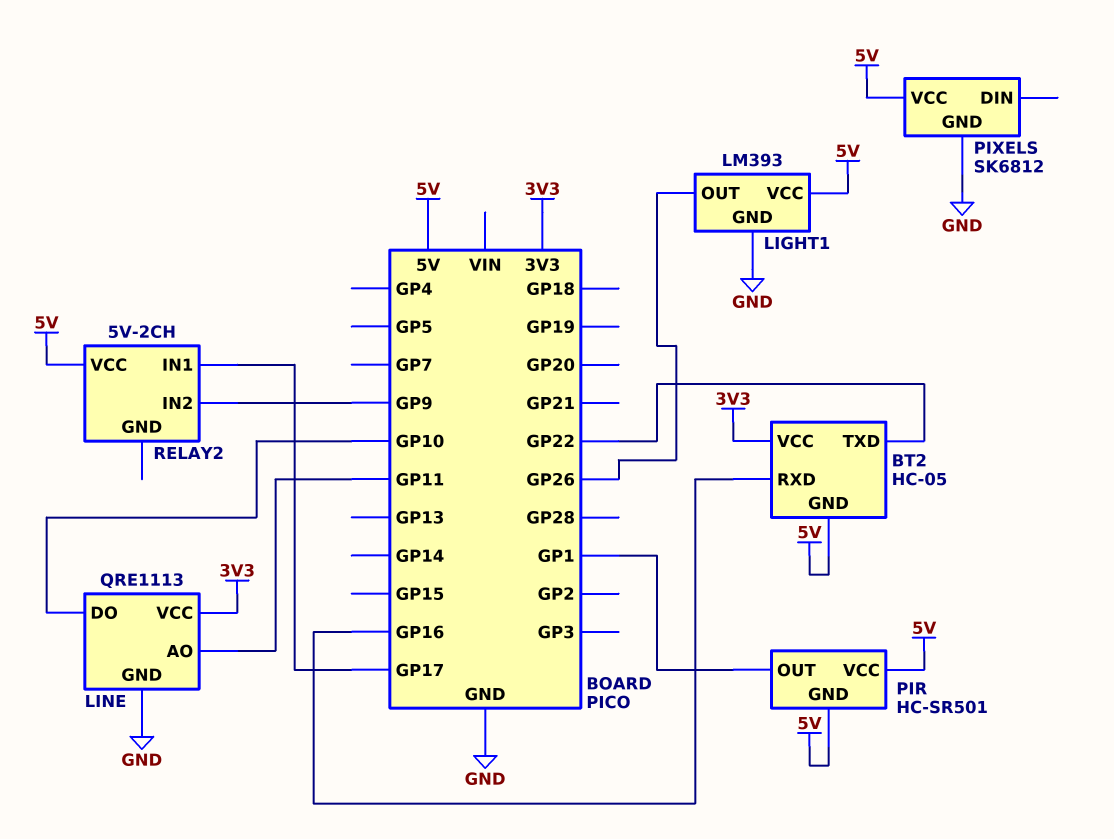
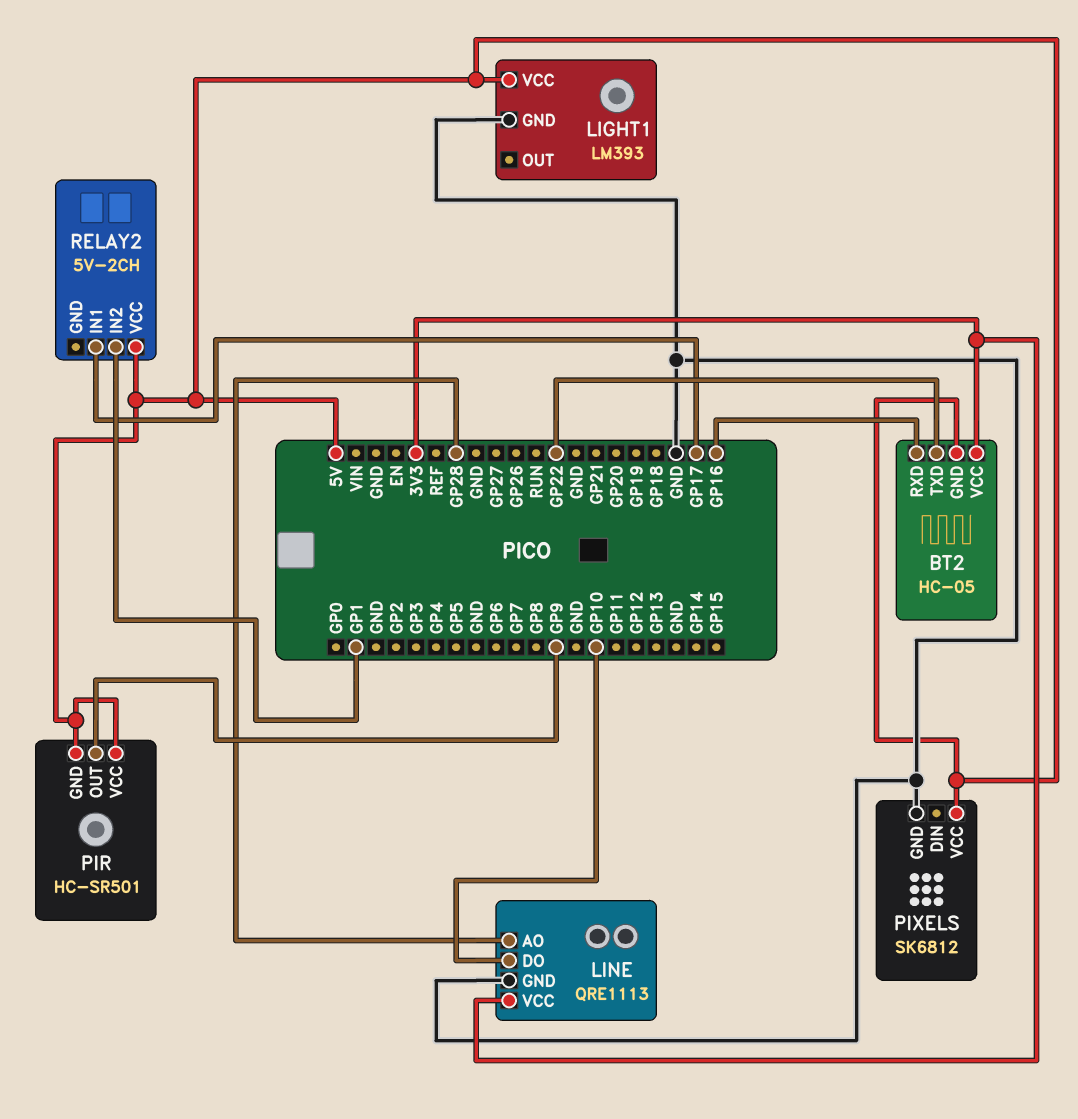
LIGHT1 pin OUT: GP26 -> none
LINE pin AO: GP11 -> GP28
PIR pin OUT: GP1 -> GP9
RELAY2 pin IN2: GP9 -> GP1

